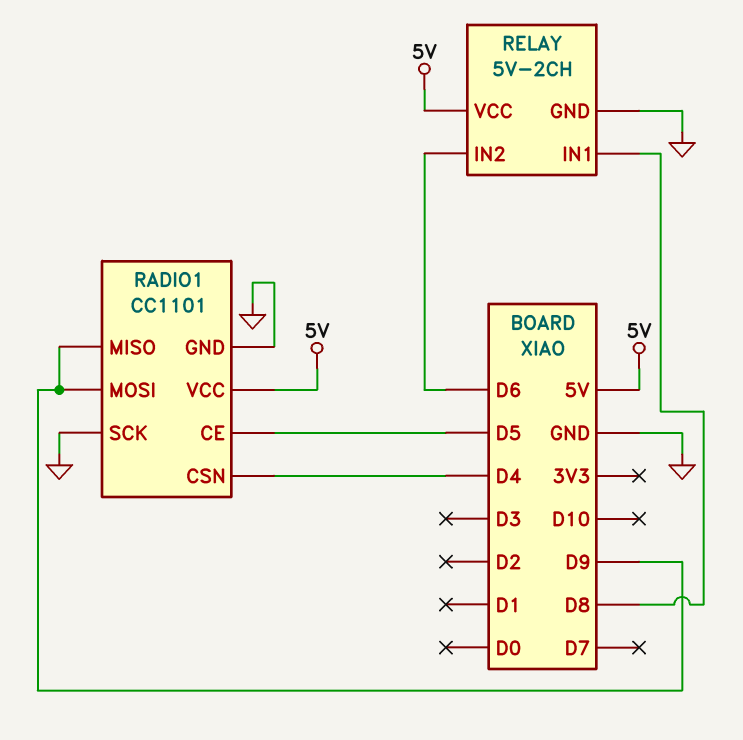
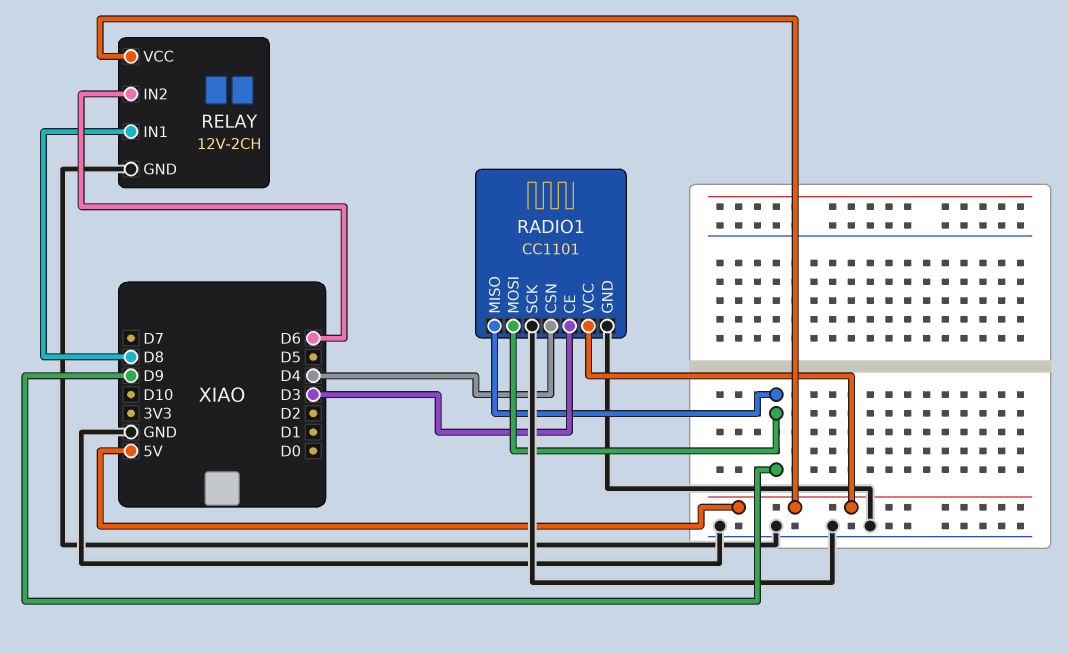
RADIO1 pin CE: D5 -> D3
RELAY: 5V-2CH -> 12V-2CH

